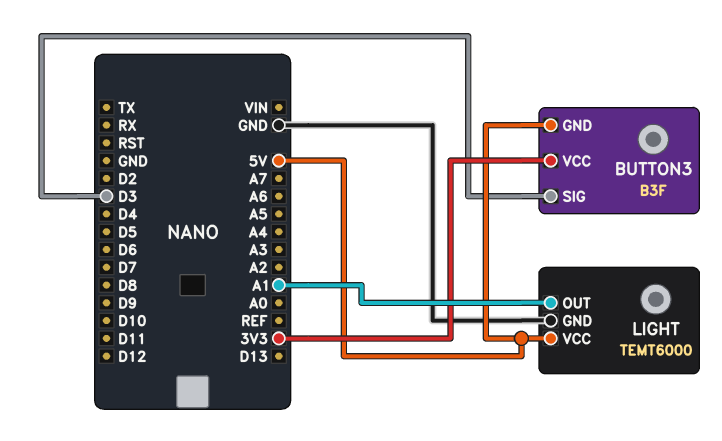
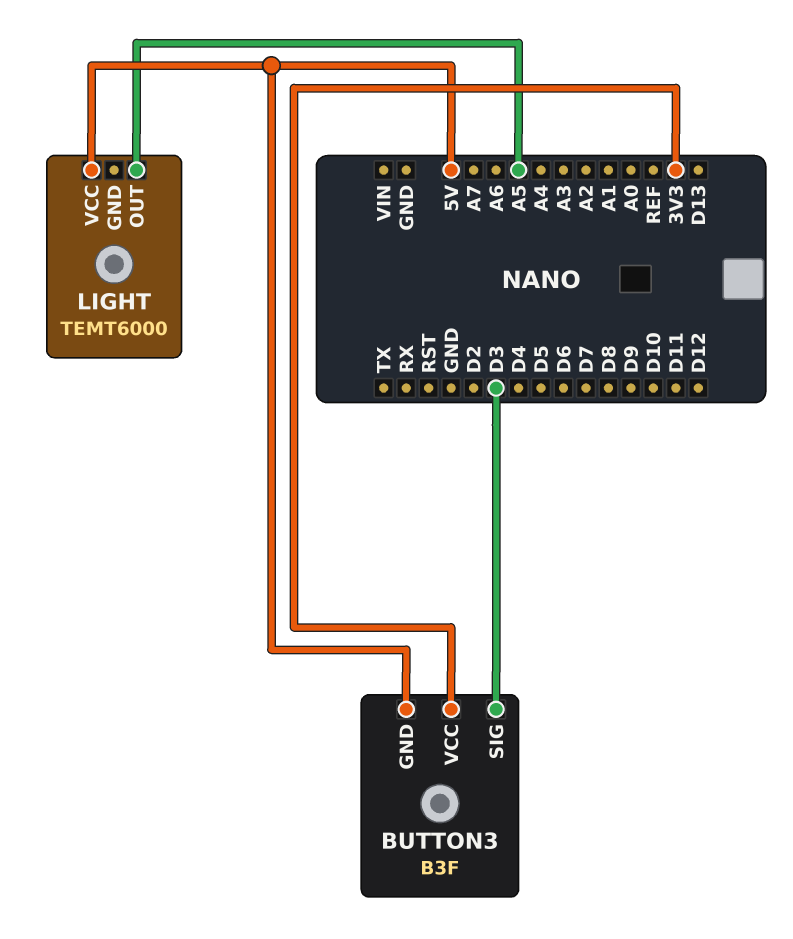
LIGHT pin GND: GND -> none
LIGHT pin OUT: A1 -> A5

